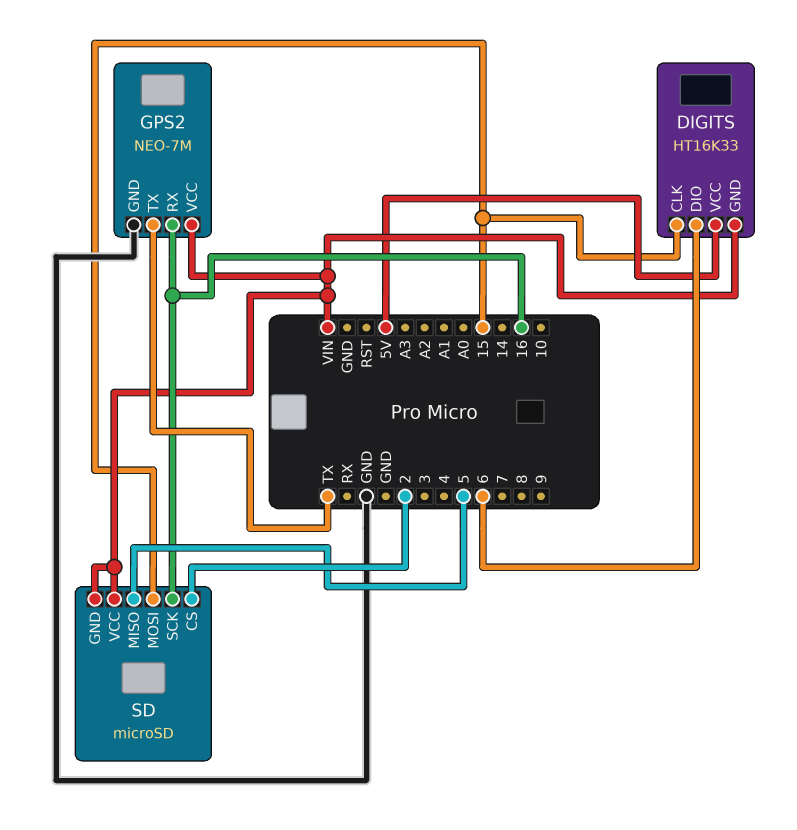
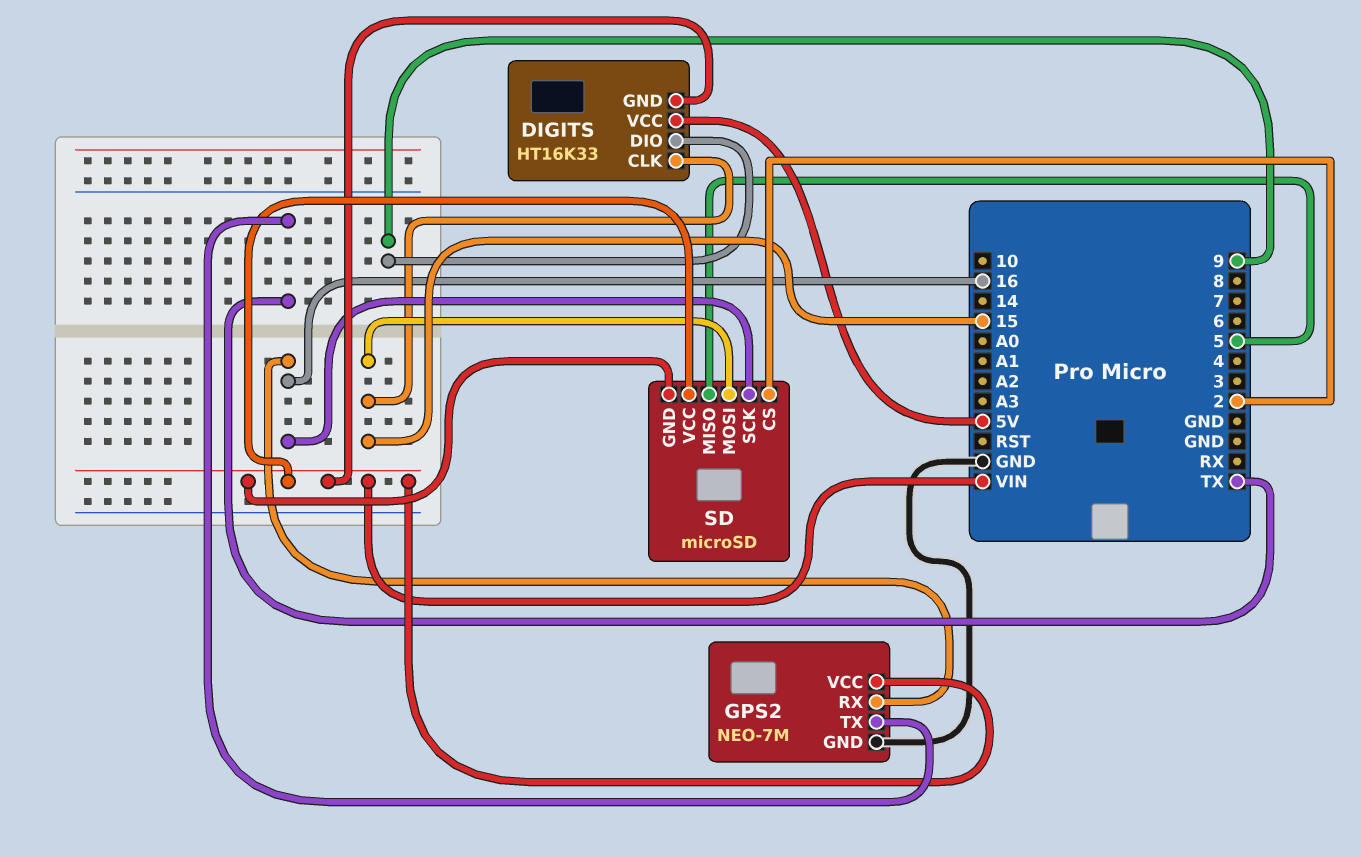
DIGITS pin DIO: 6 -> 9

